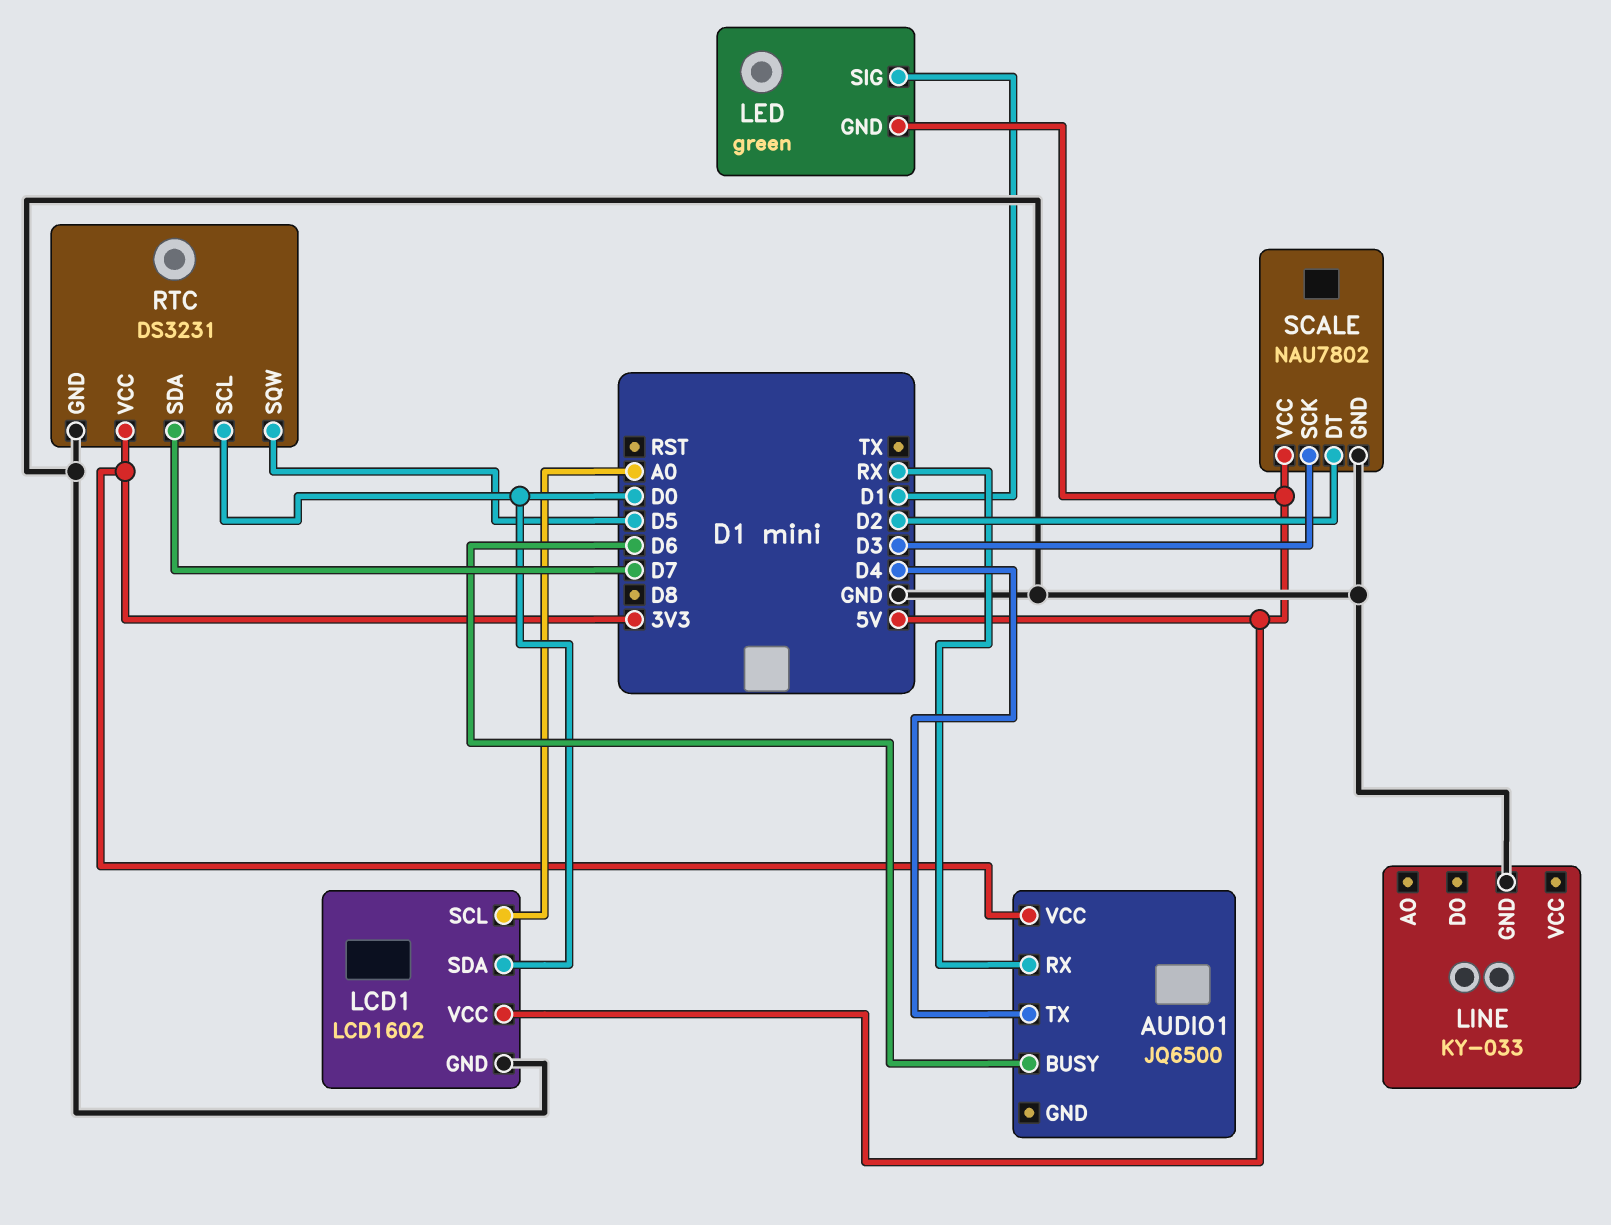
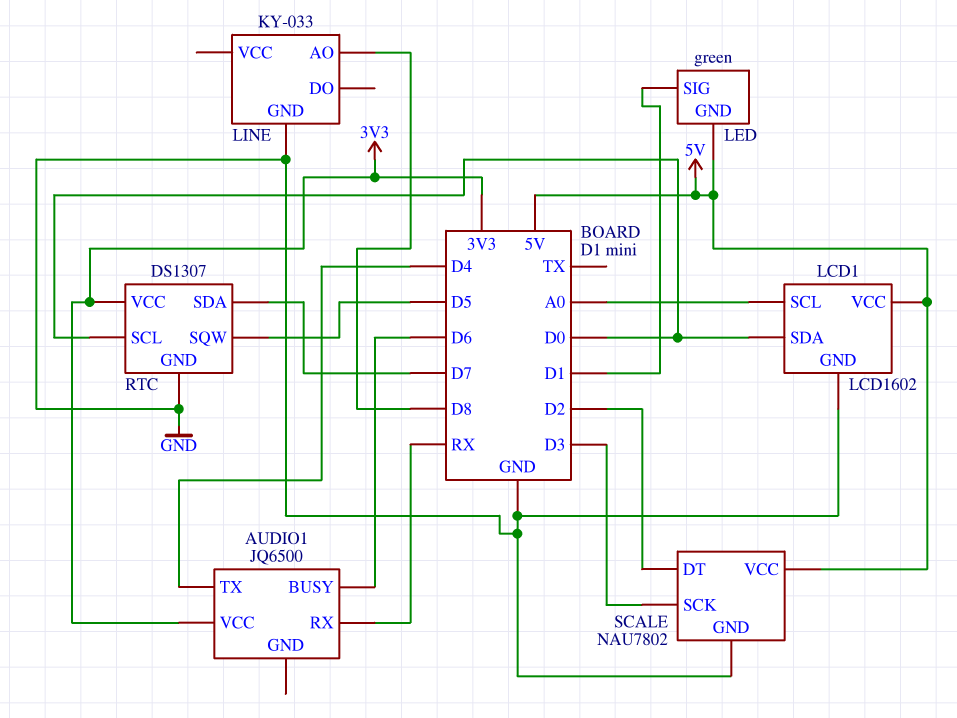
LINE pin AO: none -> D8
RTC: DS3231 -> DS1307

